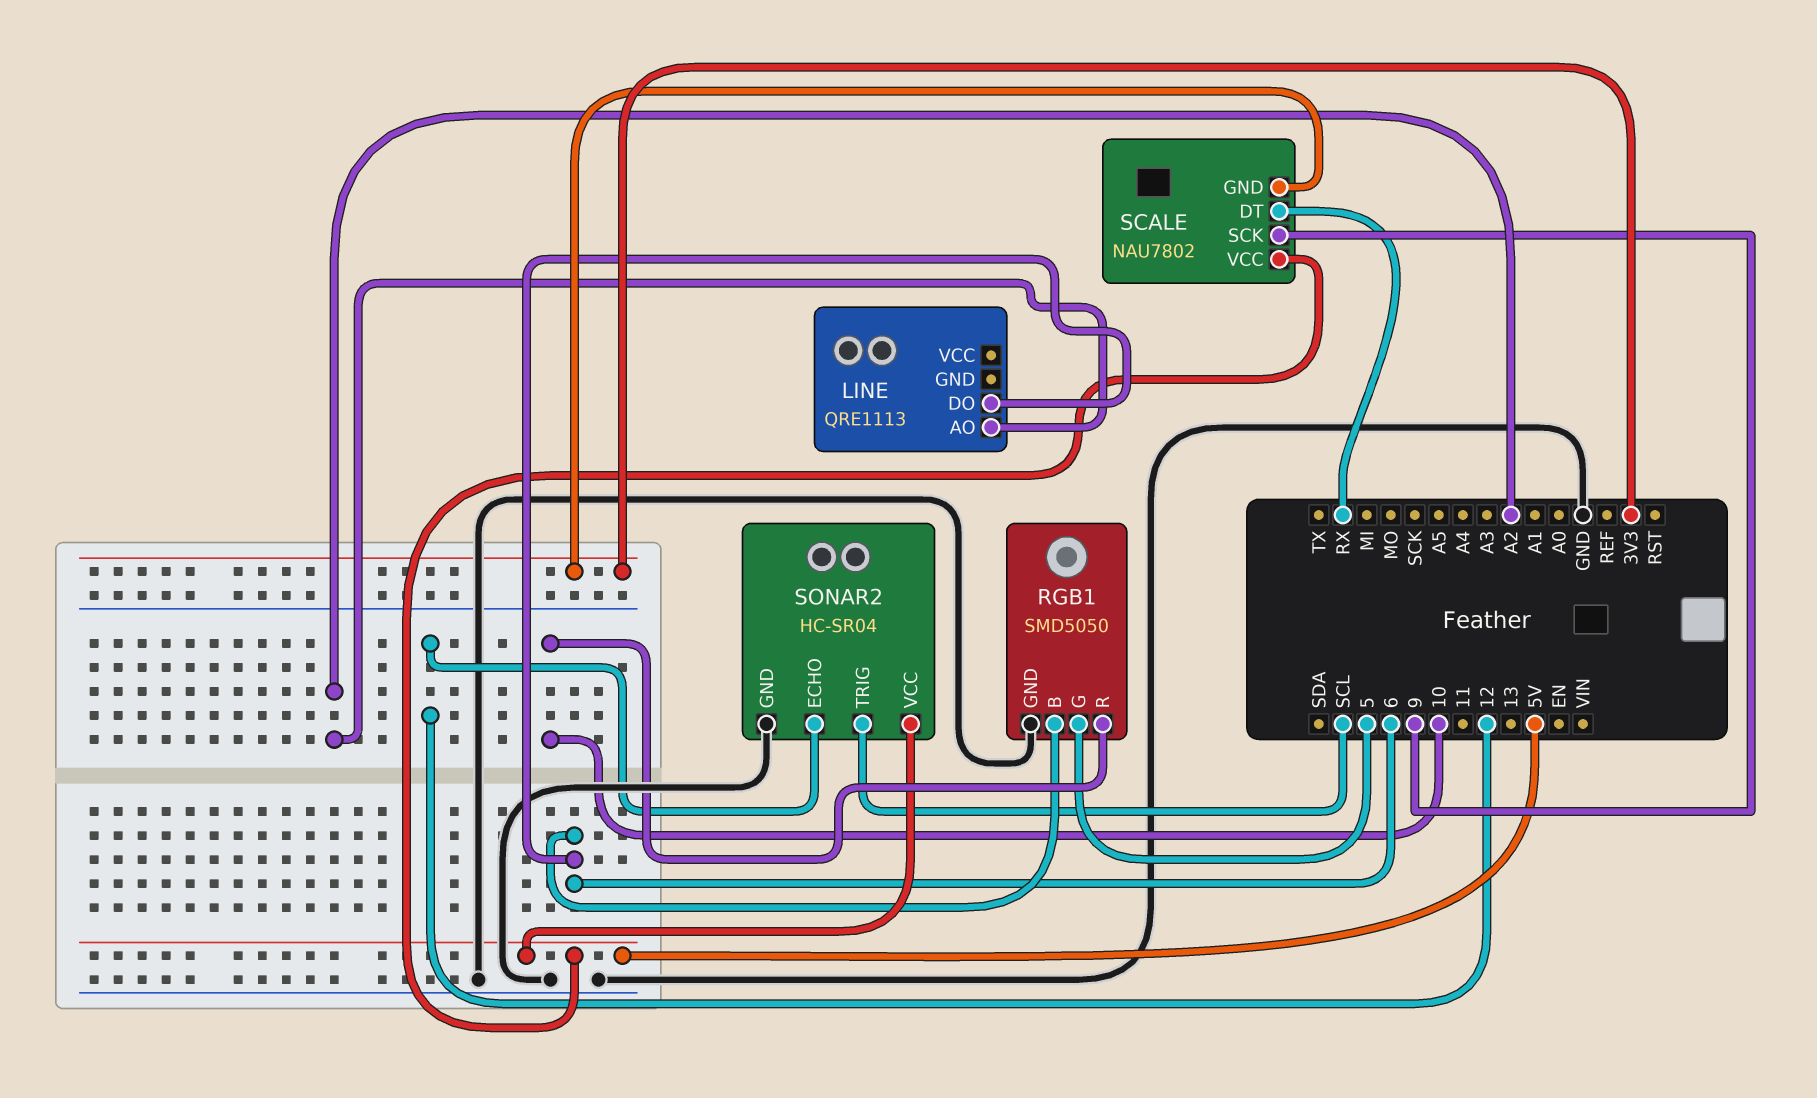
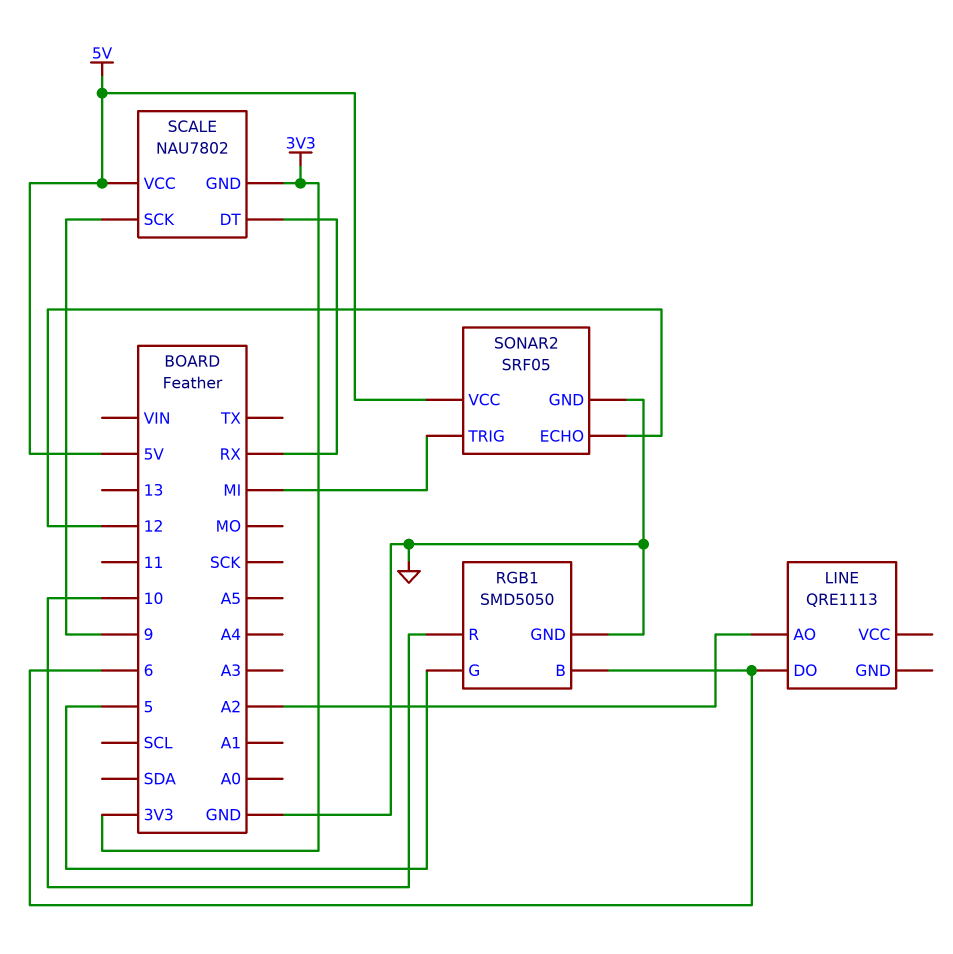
SONAR2: HC-SR04 -> SRF05
SONAR2 pin TRIG: SCL -> MI

